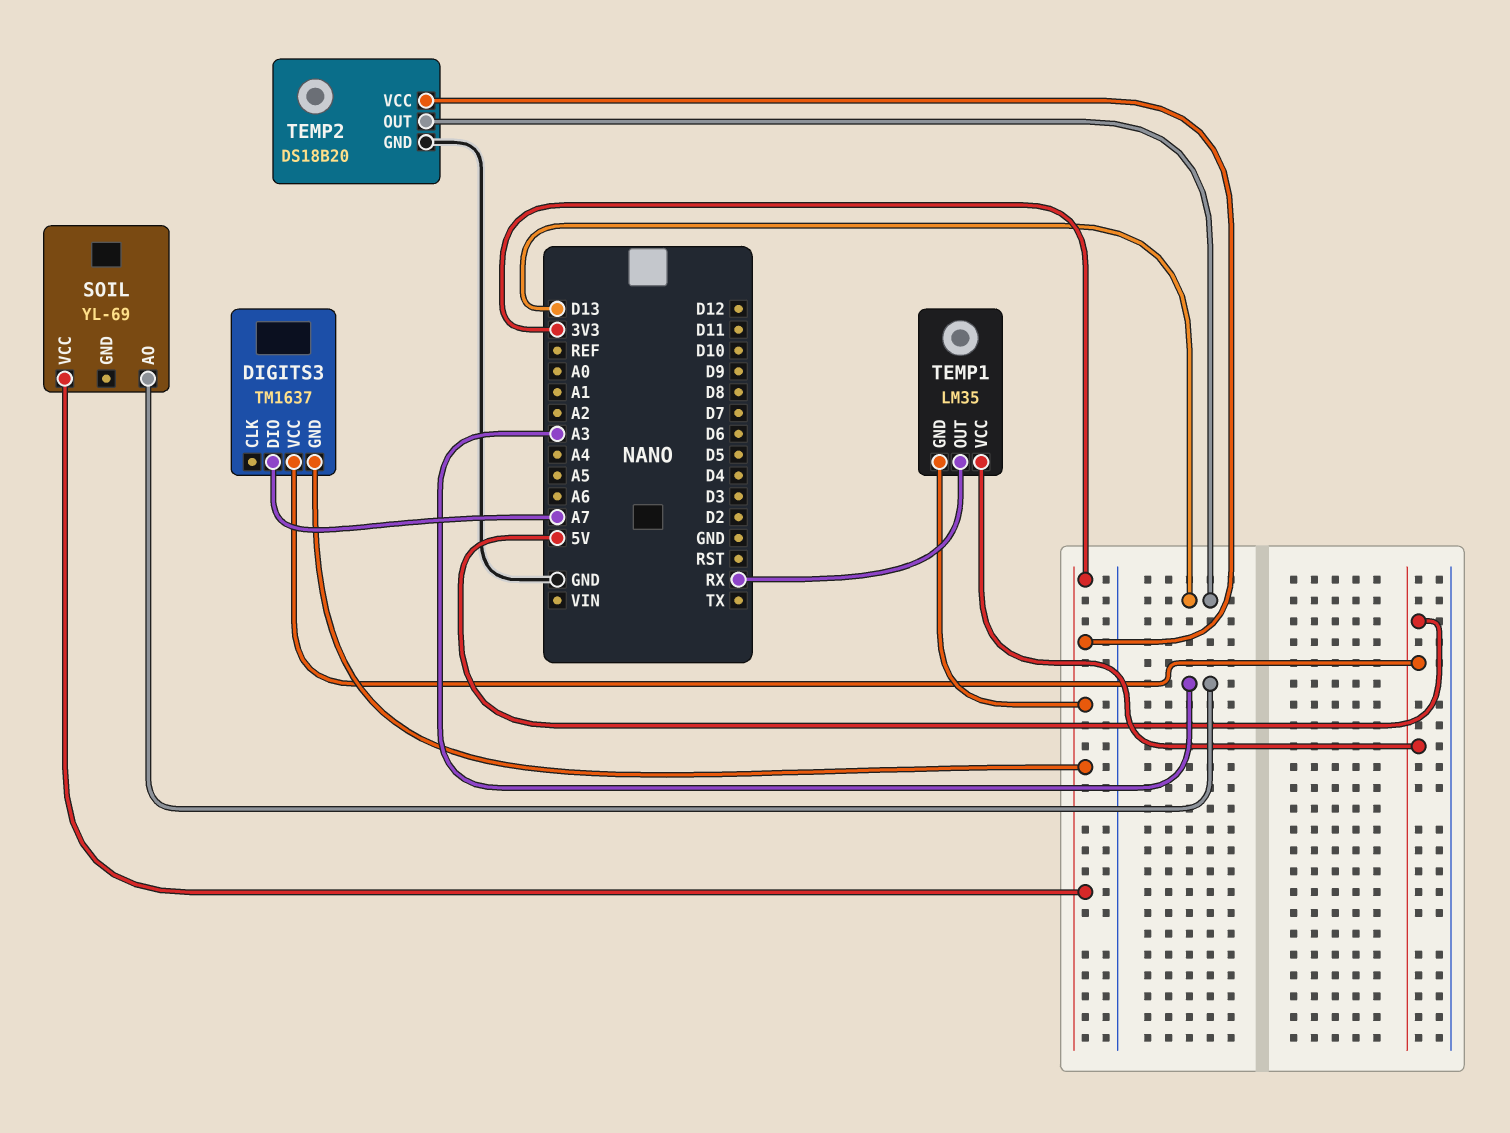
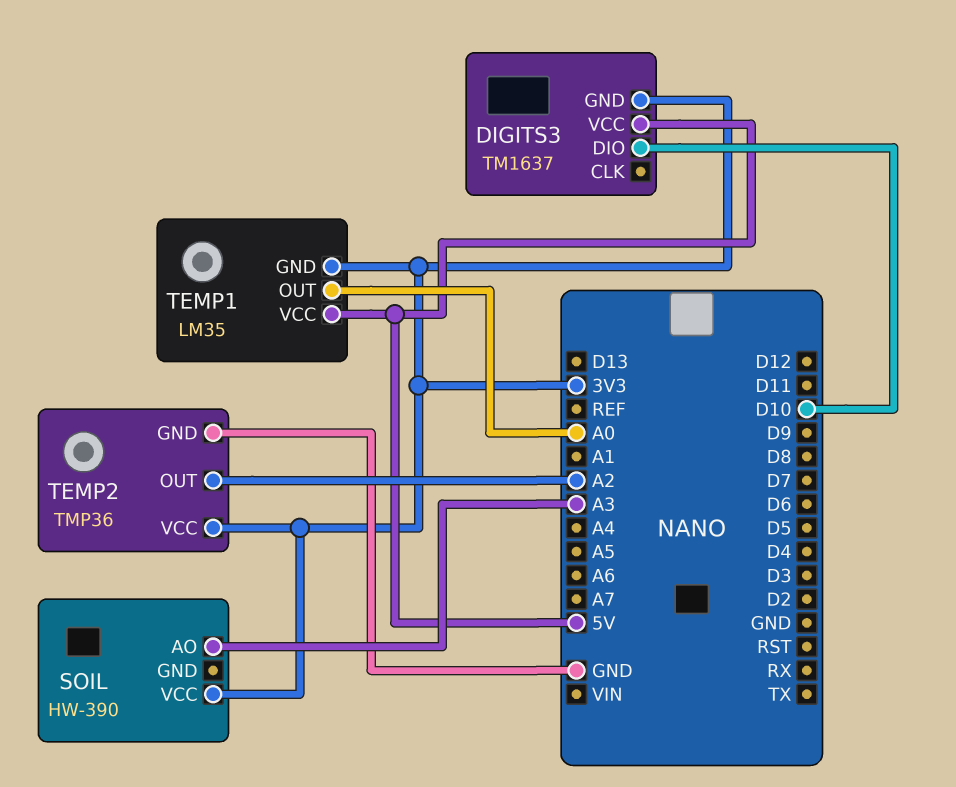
DIGITS3 pin DIO: A7 -> D10
SOIL: YL-69 -> HW-390
TEMP1 pin OUT: RX -> A0
TEMP2: DS18B20 -> TMP36
TEMP2 pin OUT: D13 -> A2

